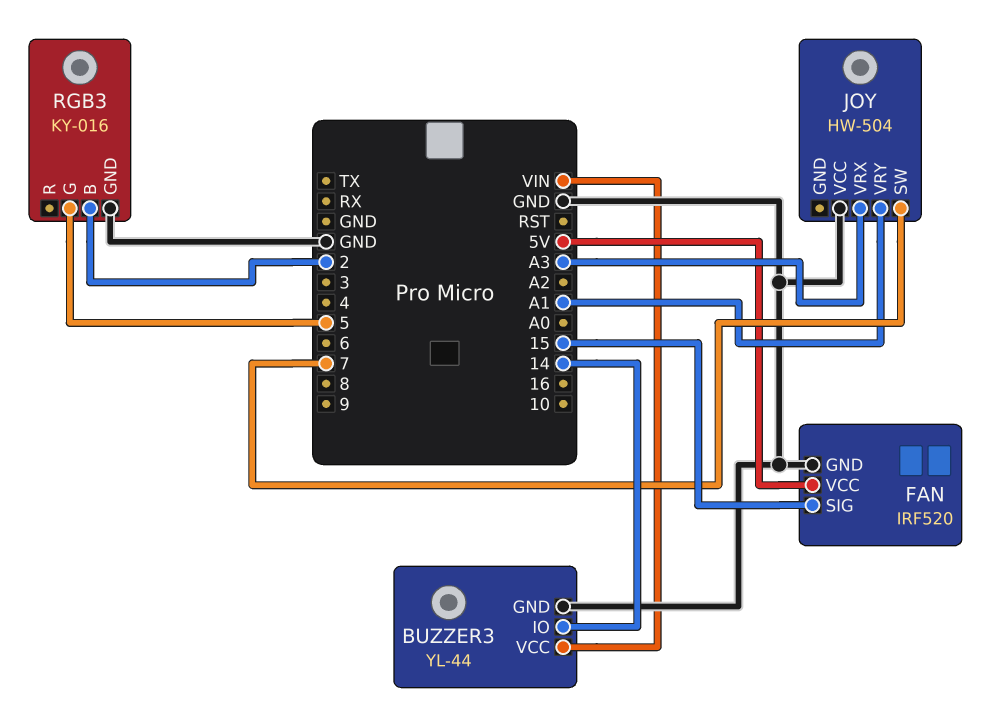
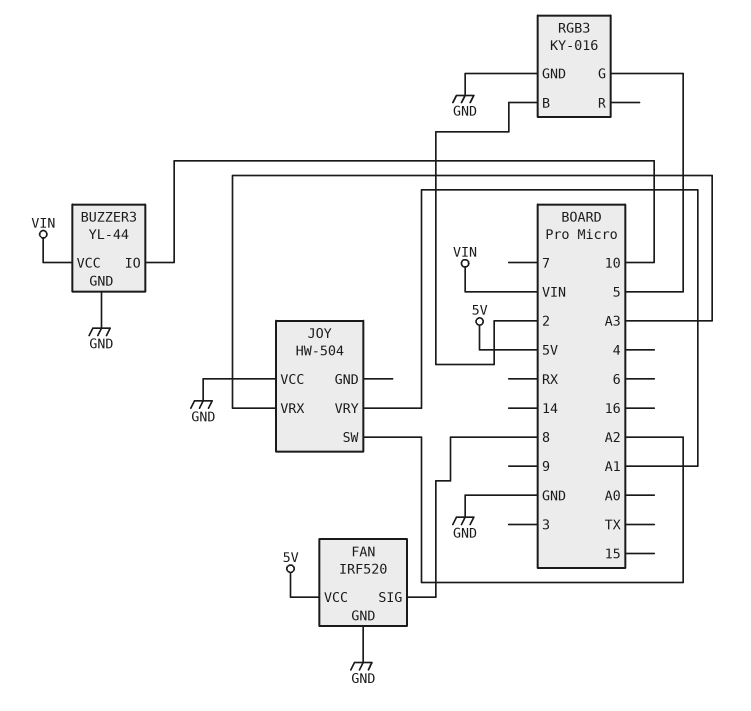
BUZZER3 pin IO: 14 -> 10
FAN pin SIG: 15 -> 8
JOY pin SW: 7 -> A2

